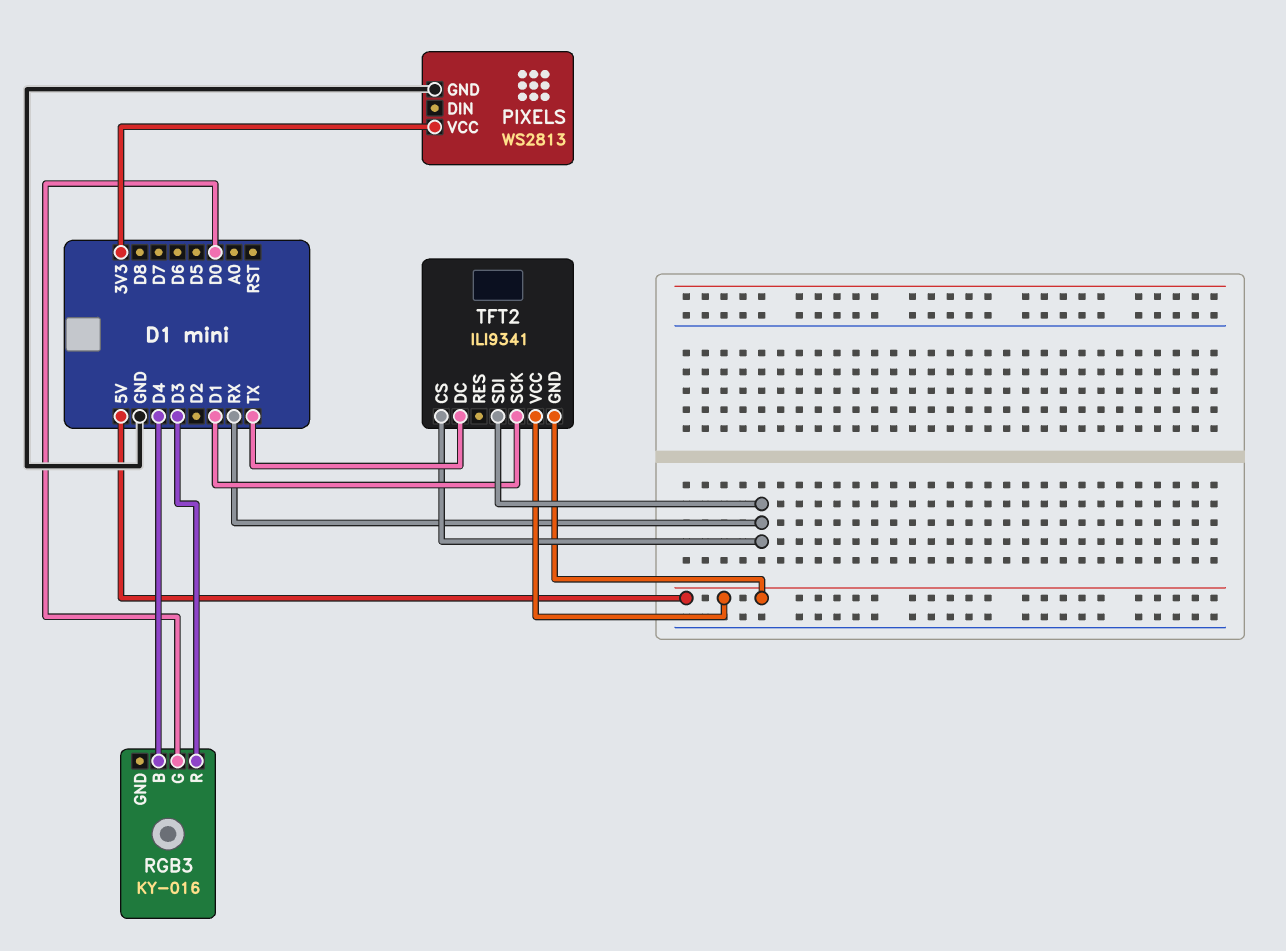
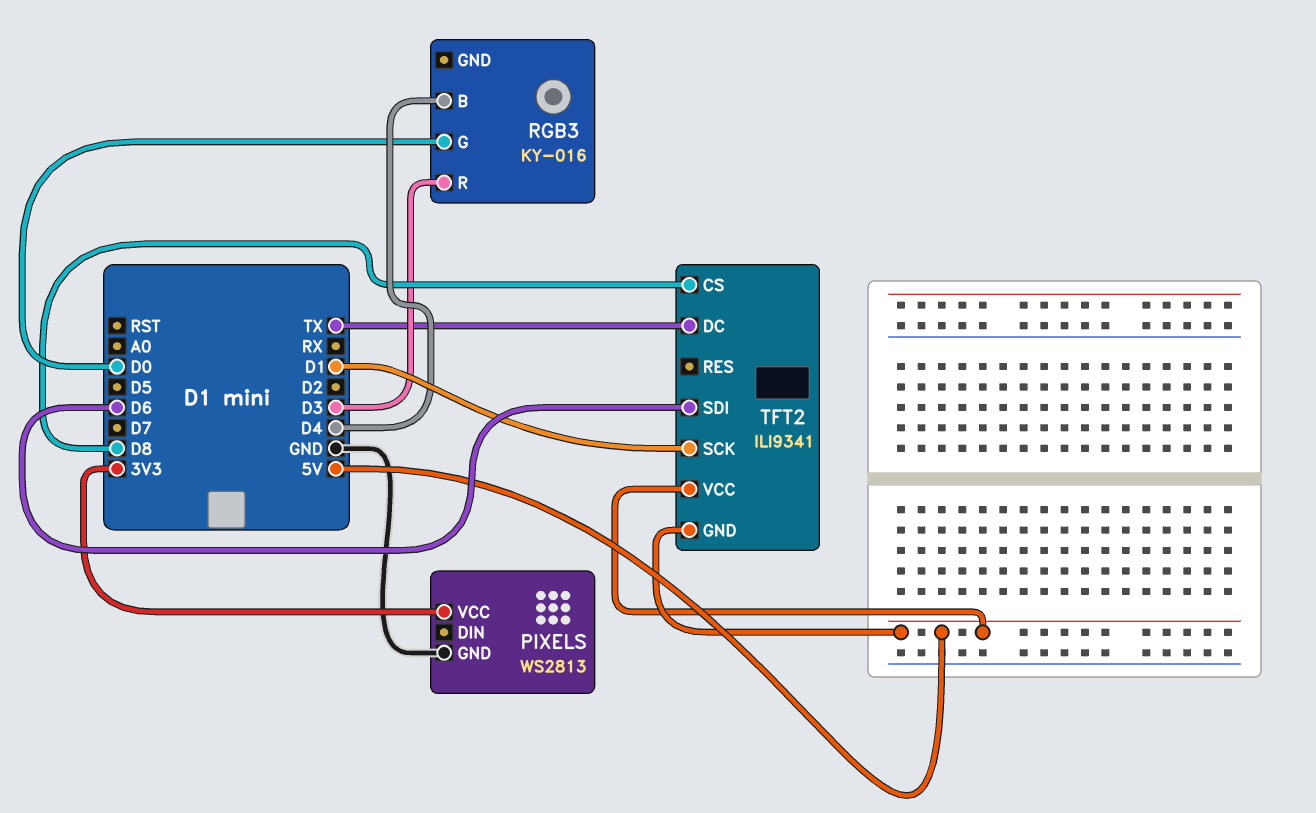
TFT2 pin CS: RX -> D8
TFT2 pin SDI: RX -> D6

